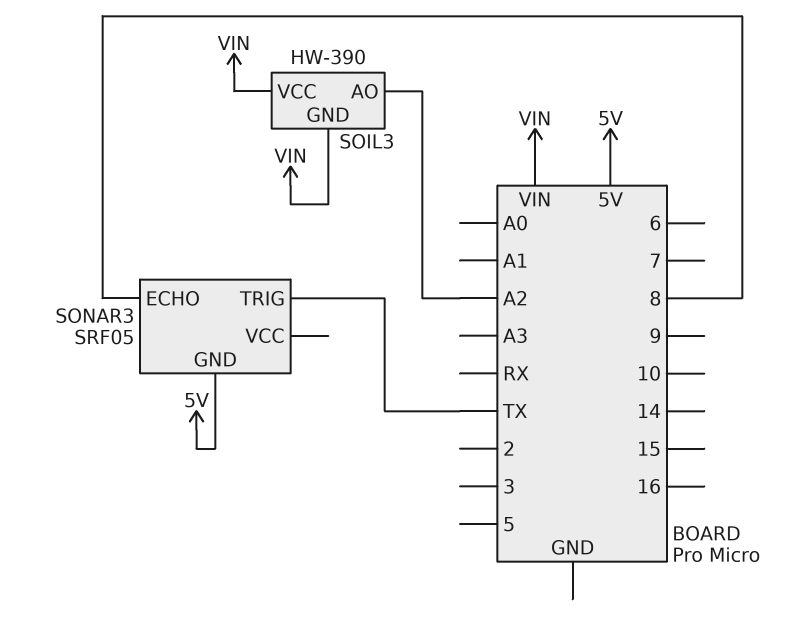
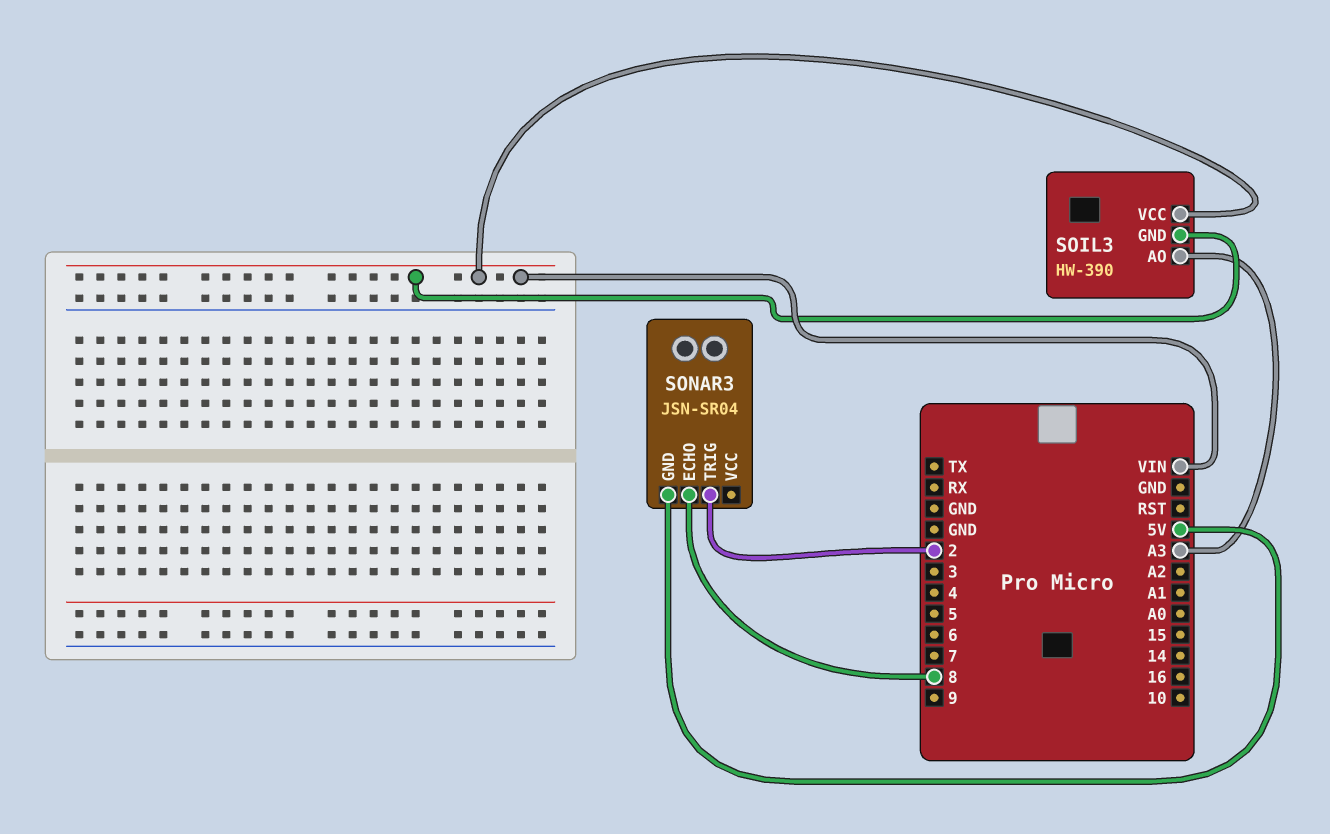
SOIL3 pin AO: A2 -> A3
SONAR3: SRF05 -> JSN-SR04
SONAR3 pin TRIG: TX -> 2

